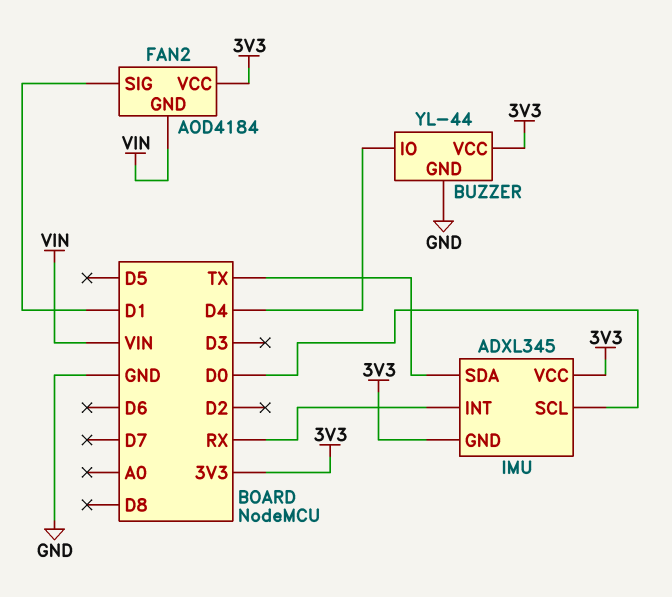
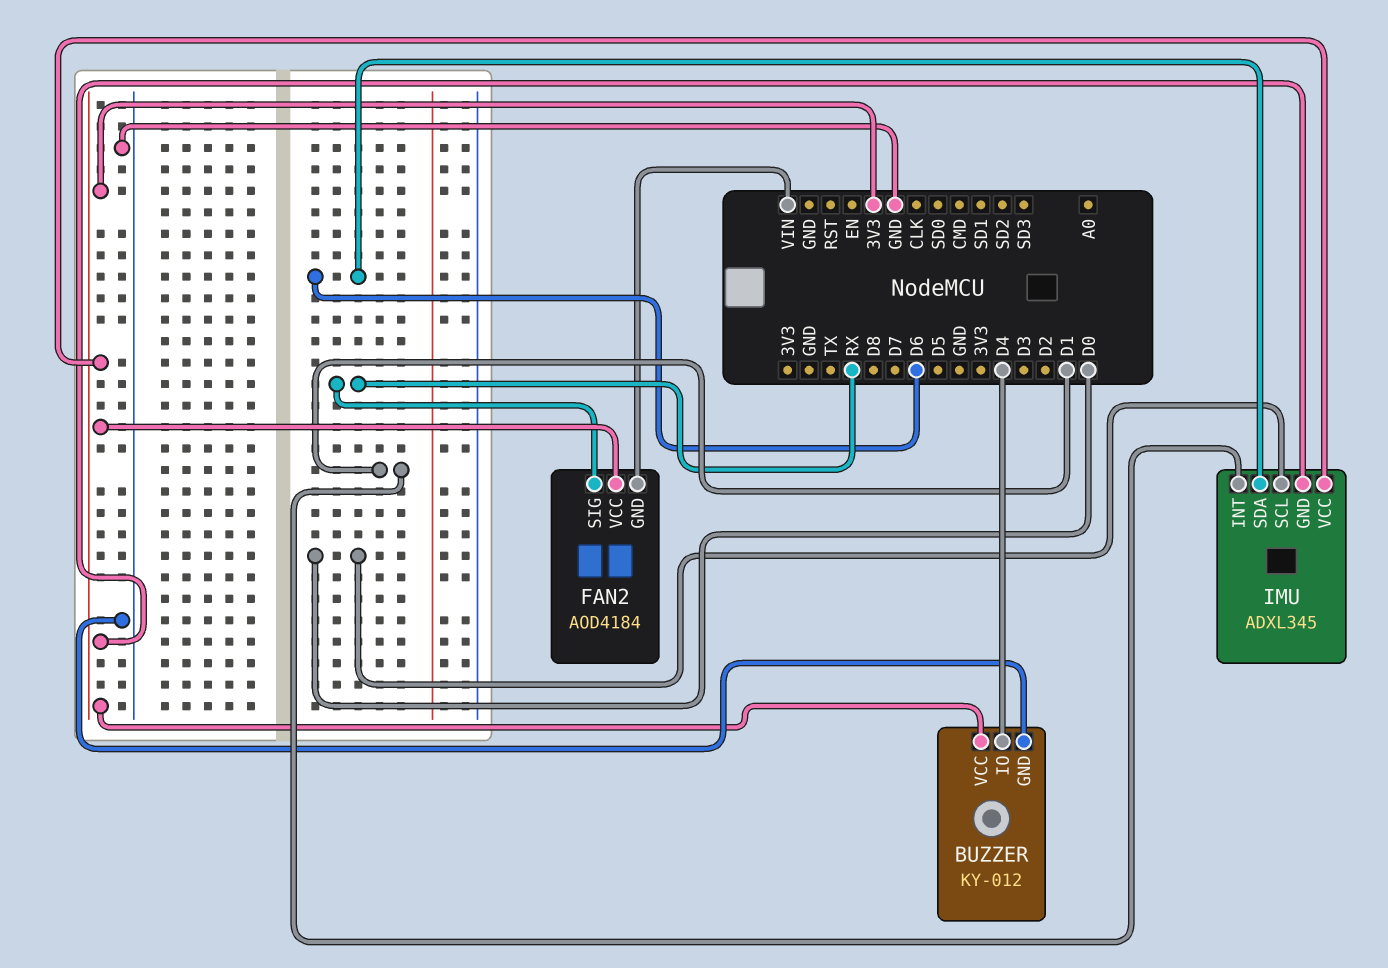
BUZZER: YL-44 -> KY-012
FAN2 pin SIG: D1 -> RX
IMU pin INT: RX -> D1
IMU pin SDA: TX -> D6

